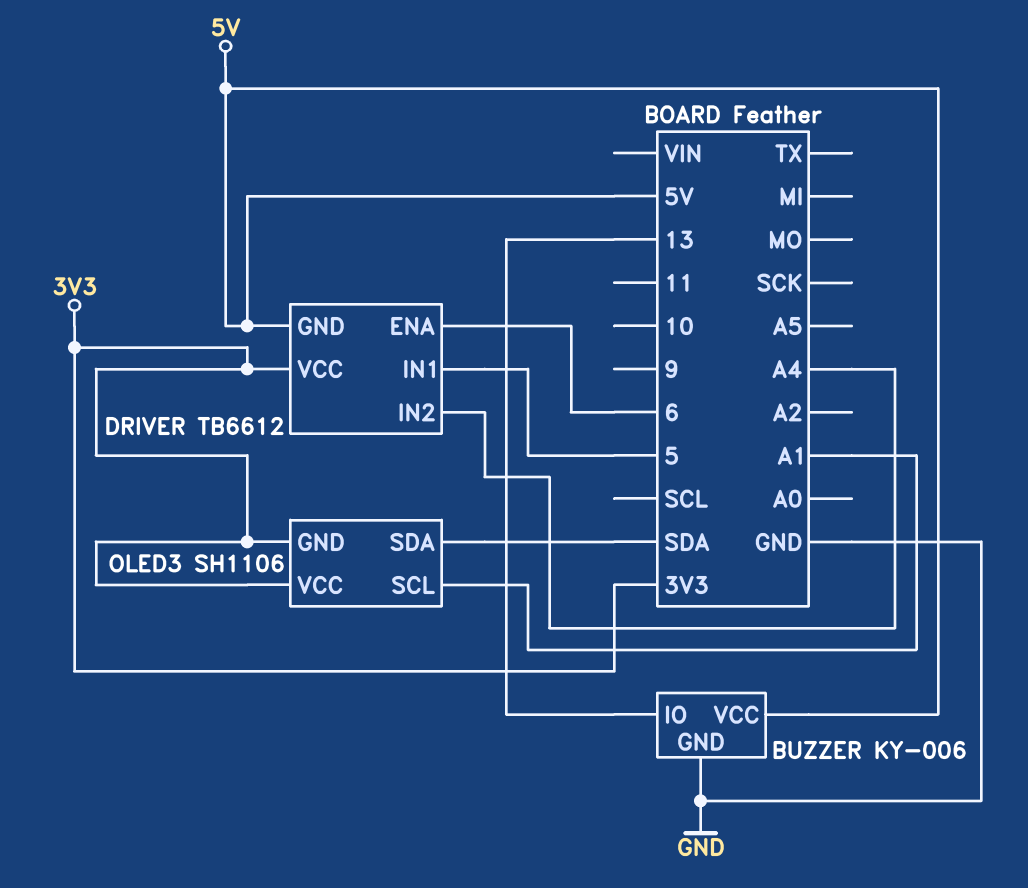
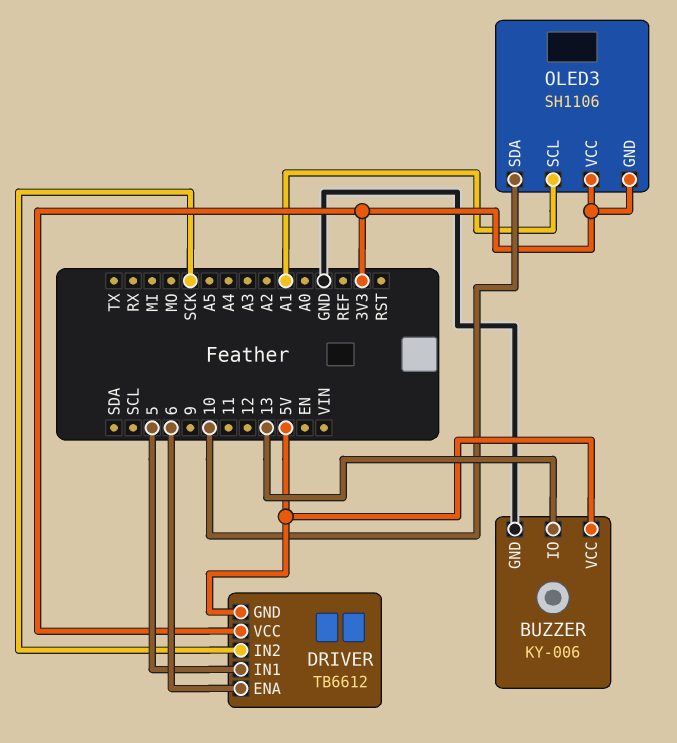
DRIVER pin IN2: A4 -> SCK
OLED3 pin SDA: SDA -> 10

